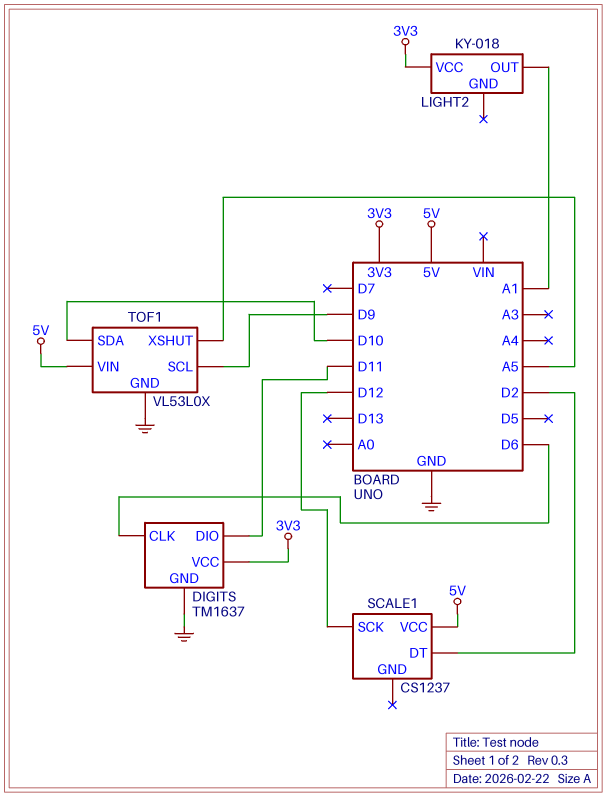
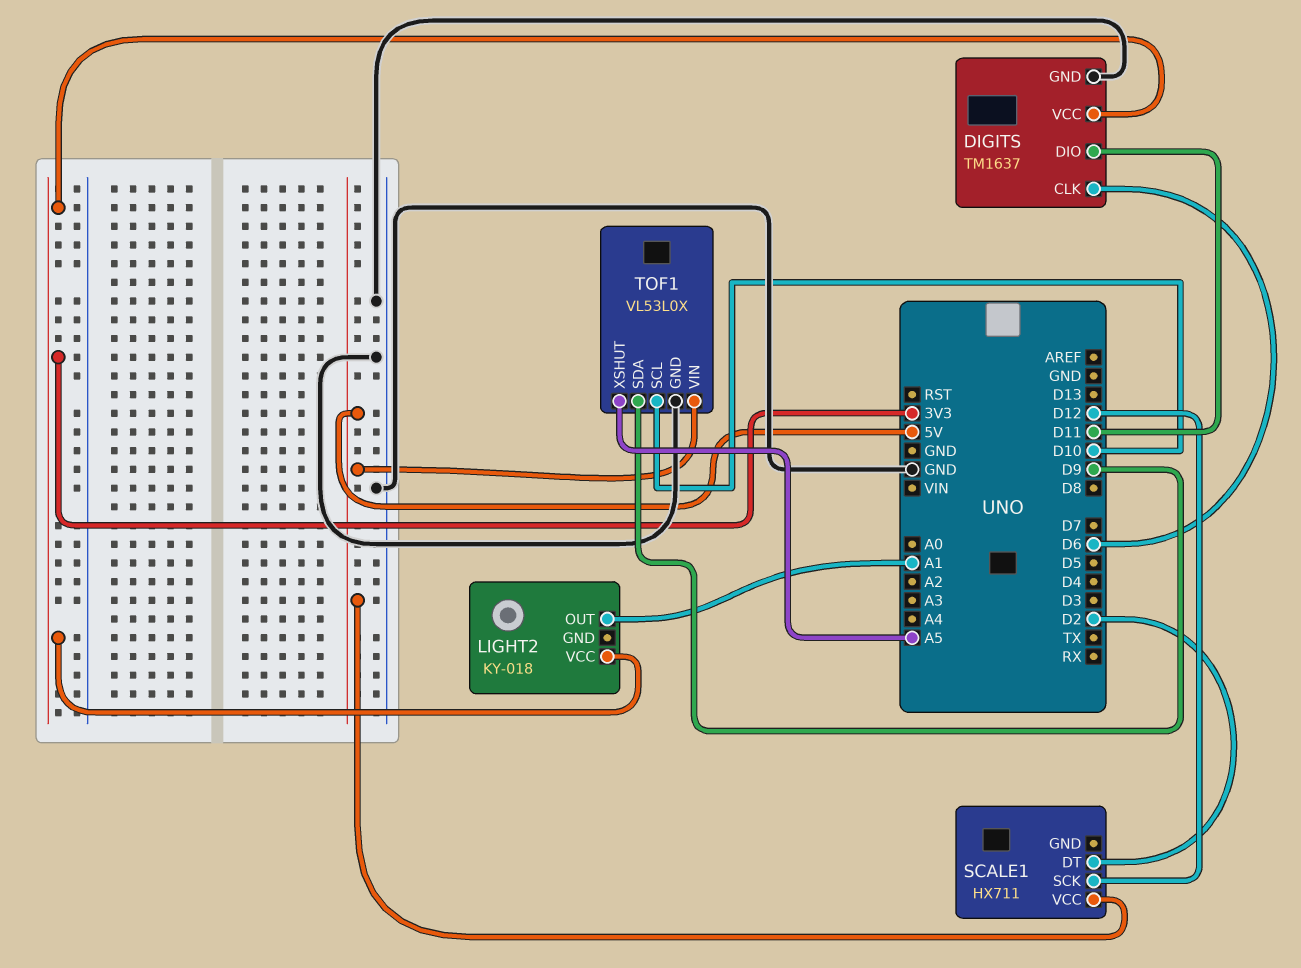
SCALE1: CS1237 -> HX711
TOF1 pin SCL: D9 -> D10
TOF1 pin SDA: D10 -> D9

